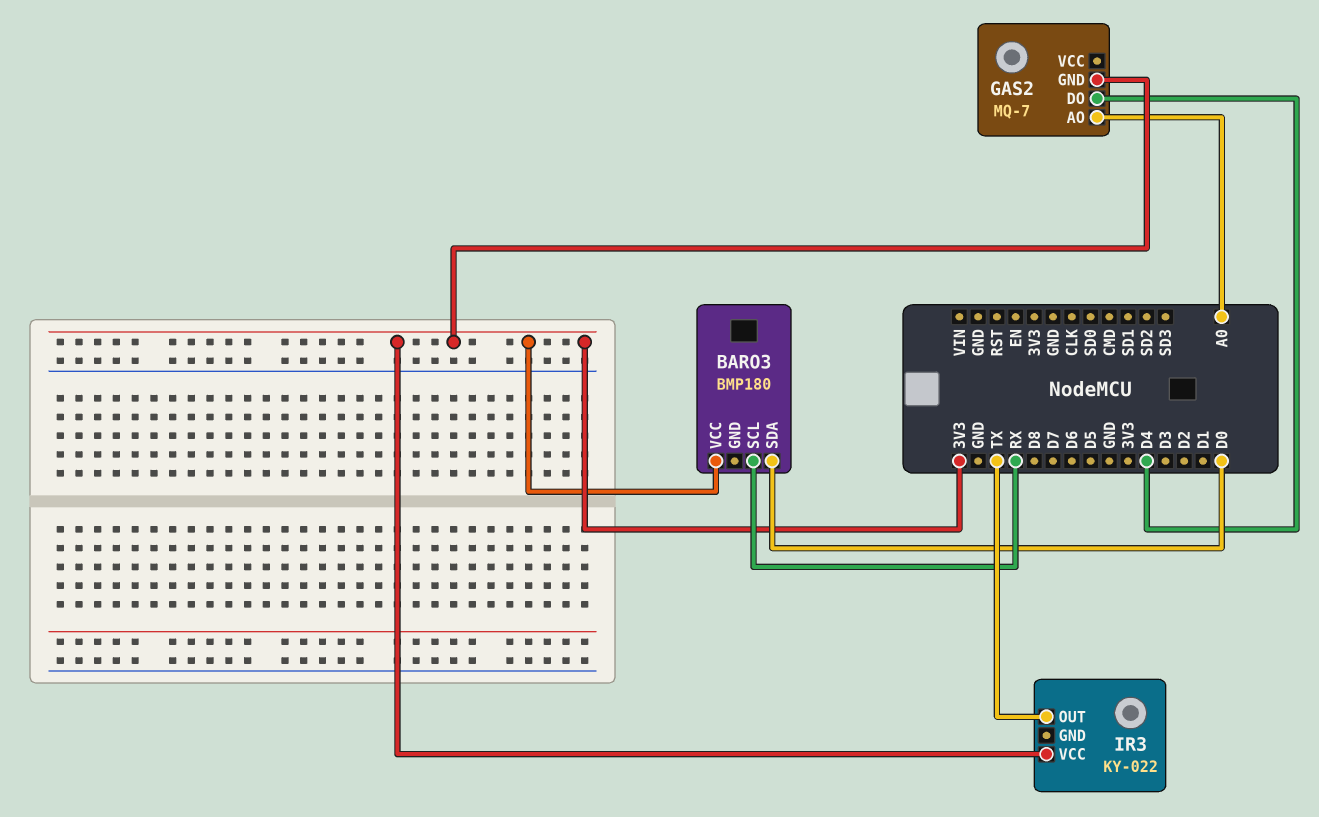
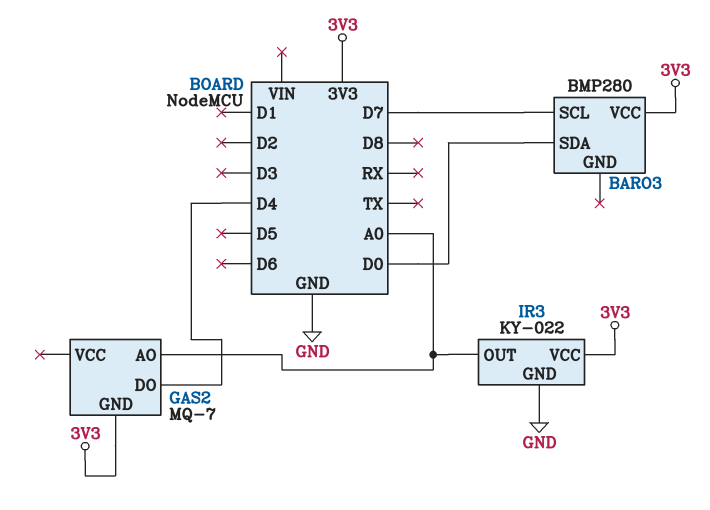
BARO3: BMP180 -> BMP280
BARO3 pin SCL: RX -> D7
IR3 pin GND: none -> GND
IR3 pin OUT: TX -> A0

